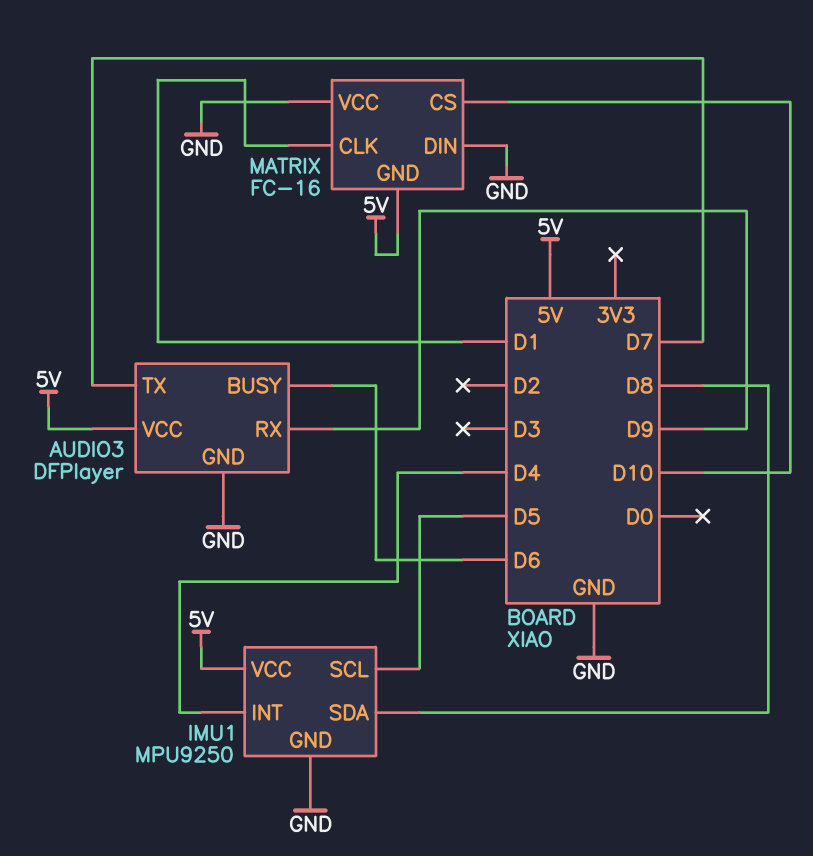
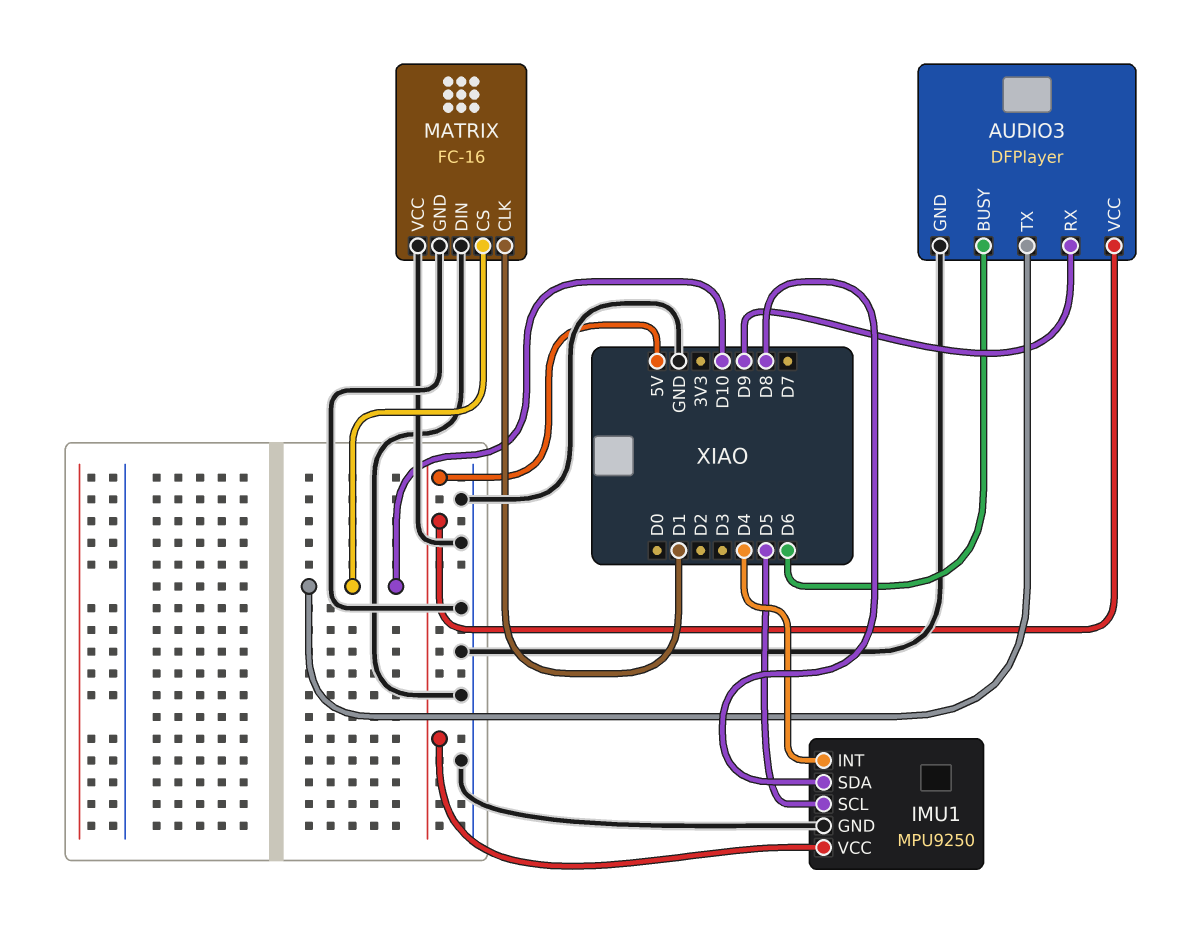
AUDIO3 pin TX: D7 -> D10
MATRIX pin GND: 5V -> GND

